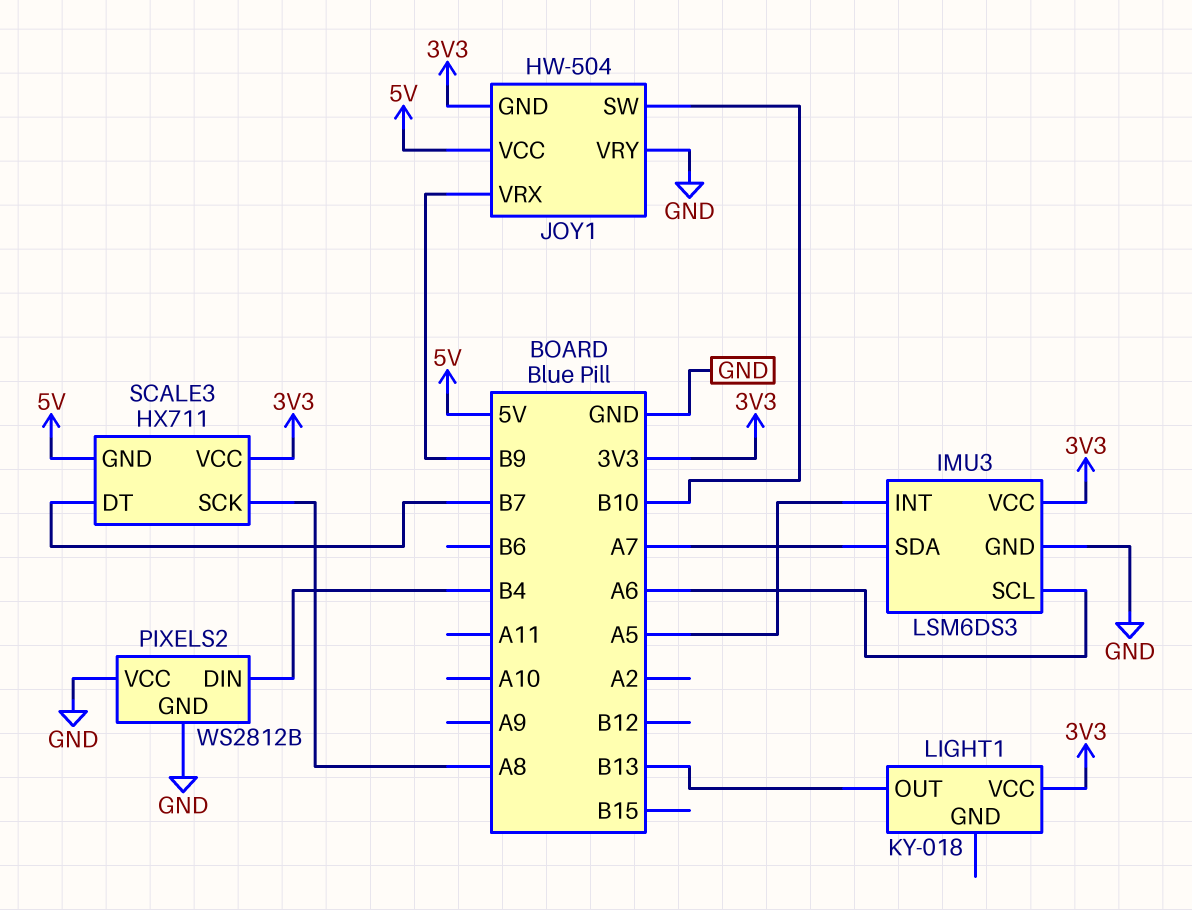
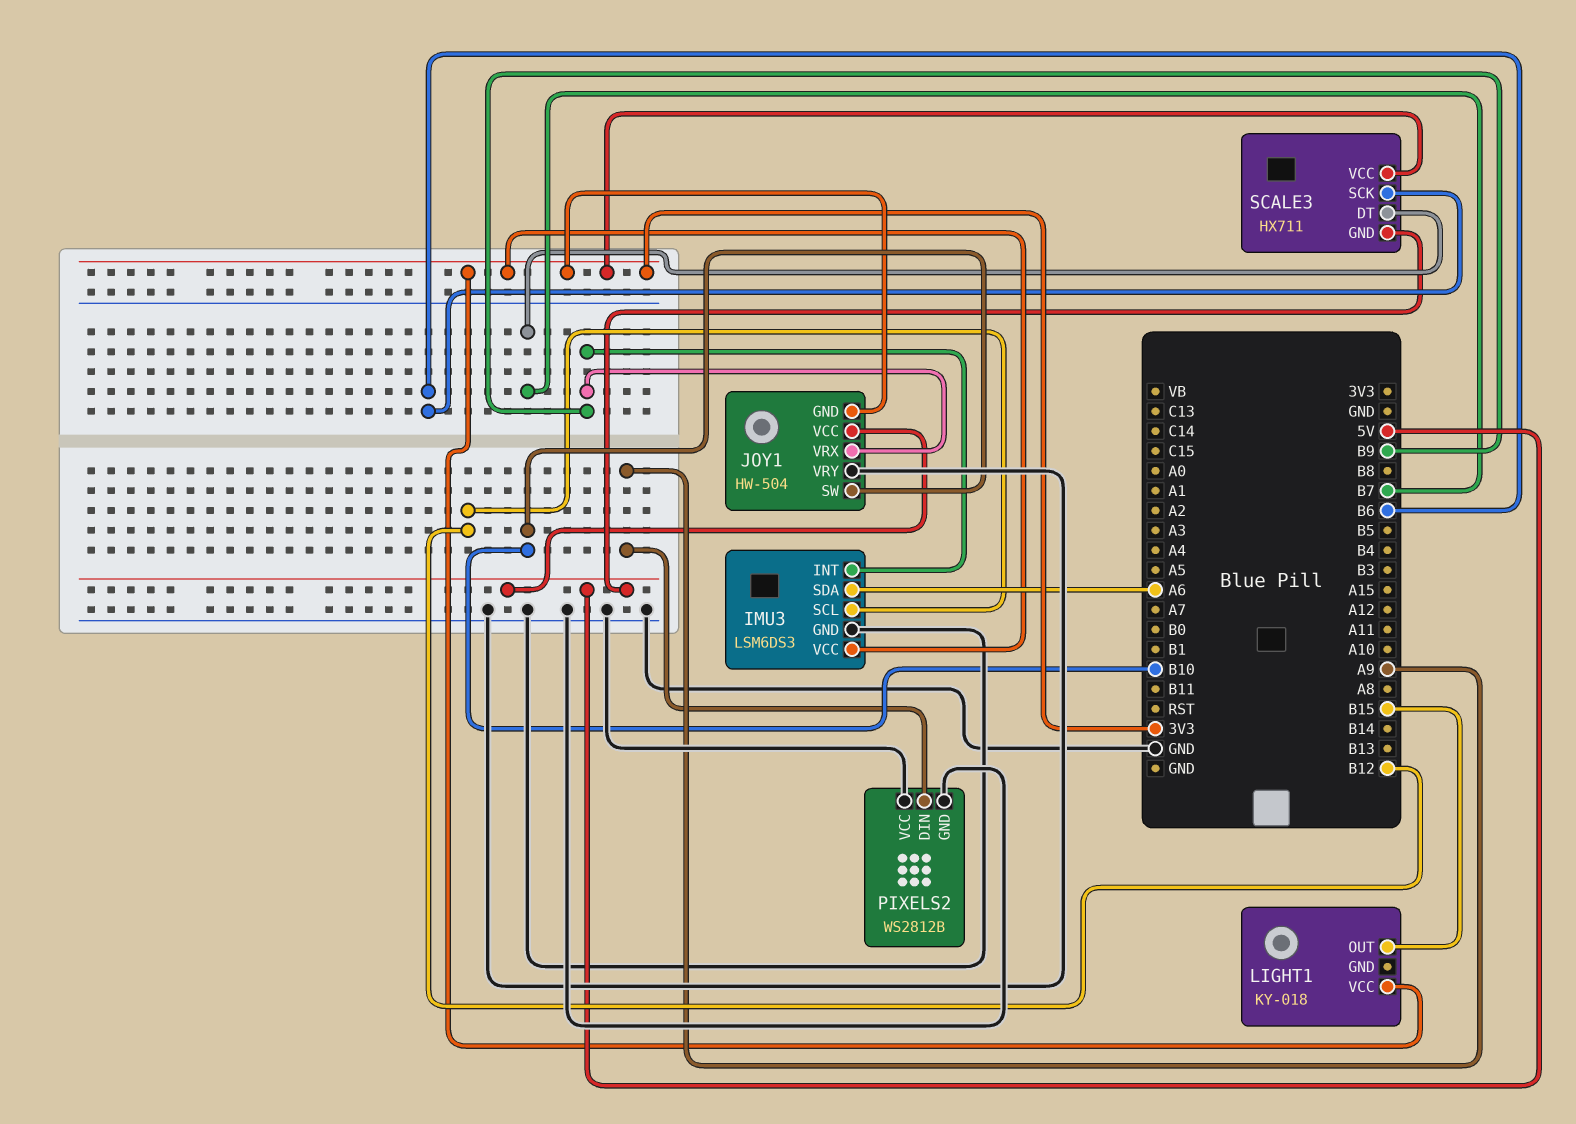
IMU3 pin INT: A5 -> B9
IMU3 pin SCL: A6 -> B12
IMU3 pin SDA: A7 -> A6
LIGHT1 pin OUT: B13 -> B15
PIXELS2 pin DIN: B4 -> A9
SCALE3 pin SCK: A8 -> B6

